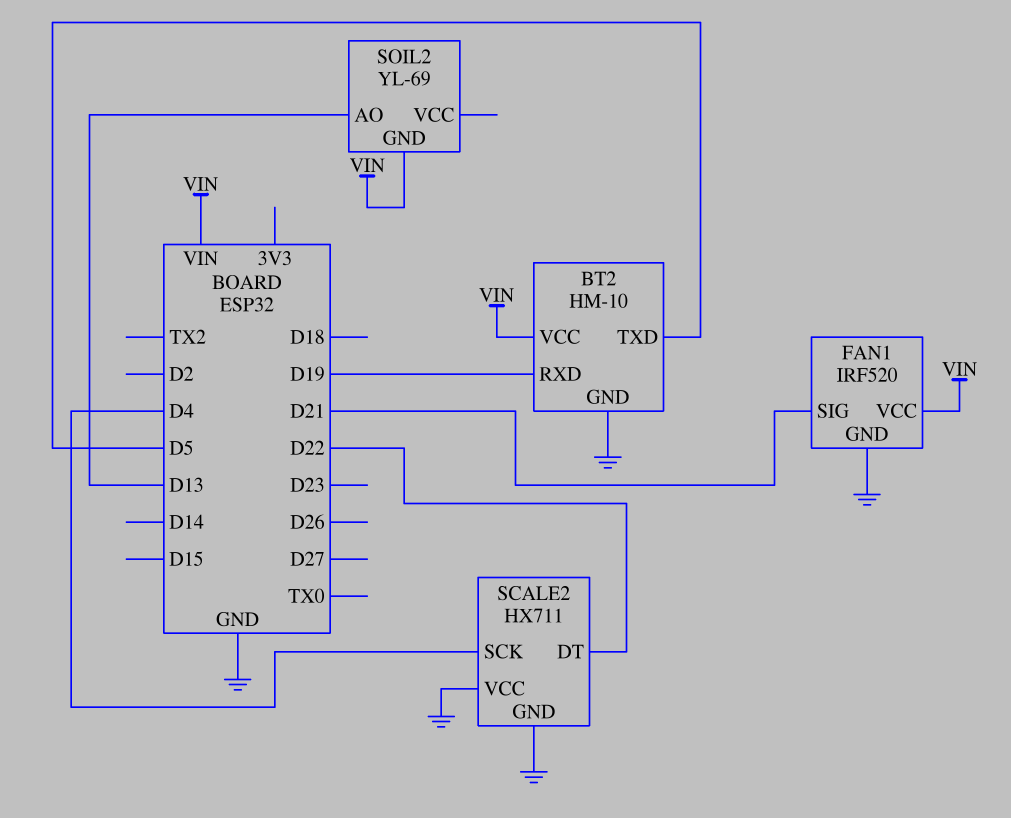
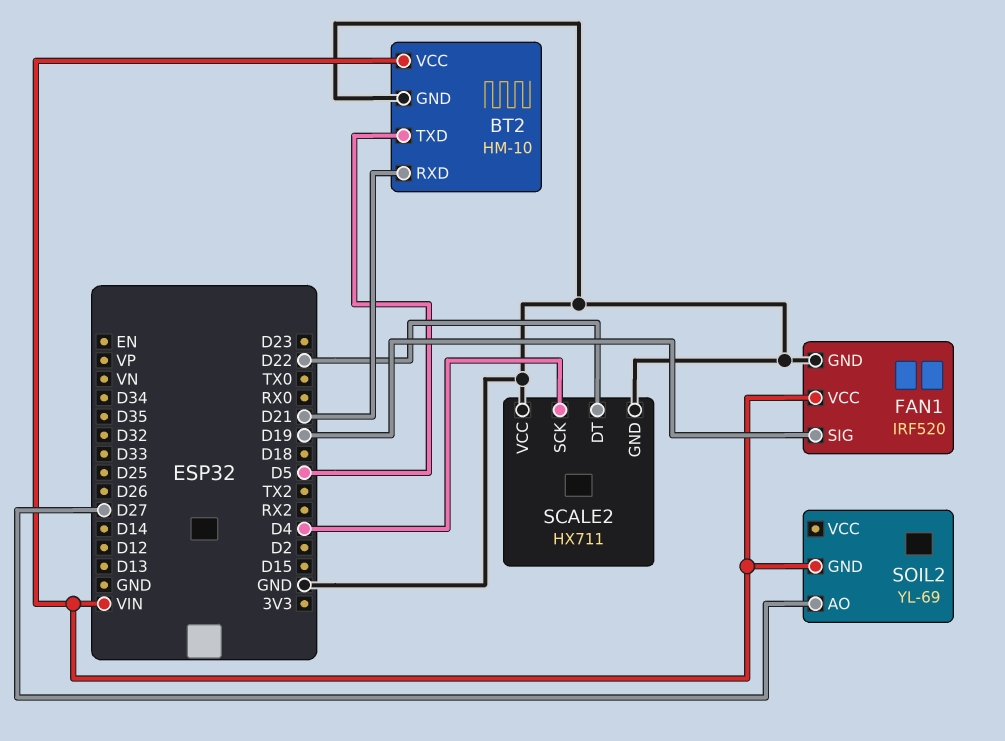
BT2 pin RXD: D19 -> D21
FAN1 pin SIG: D21 -> D19
SOIL2 pin AO: D13 -> D27

